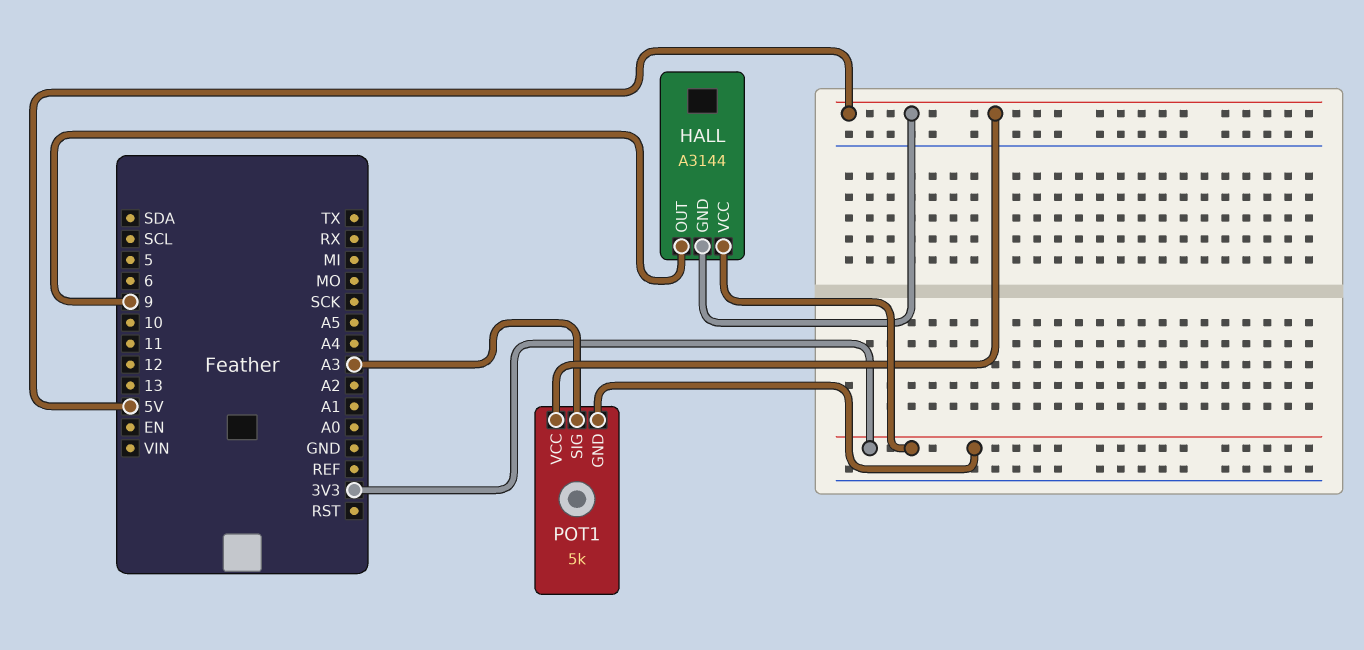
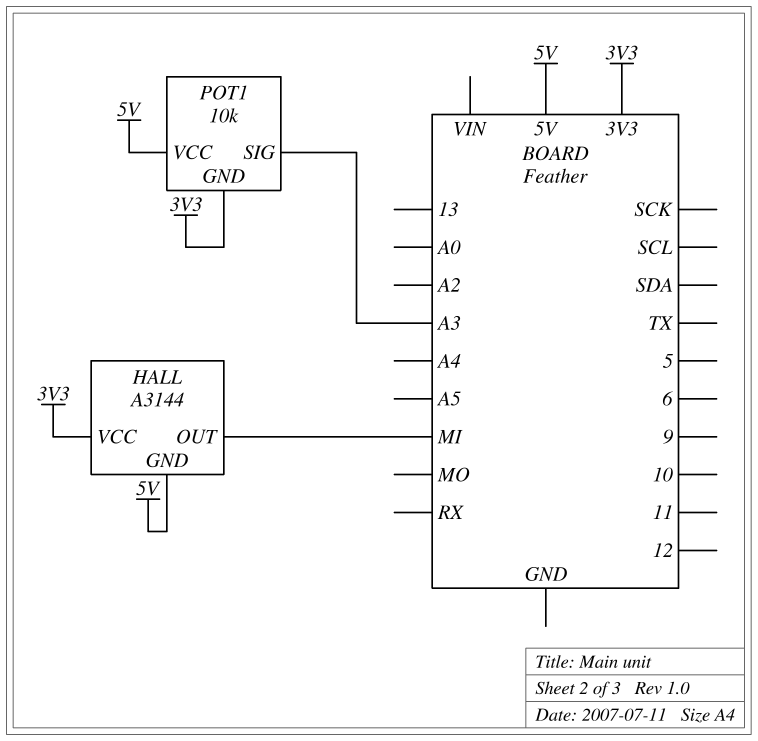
HALL pin OUT: 9 -> MI
POT1: 5k -> 10k

